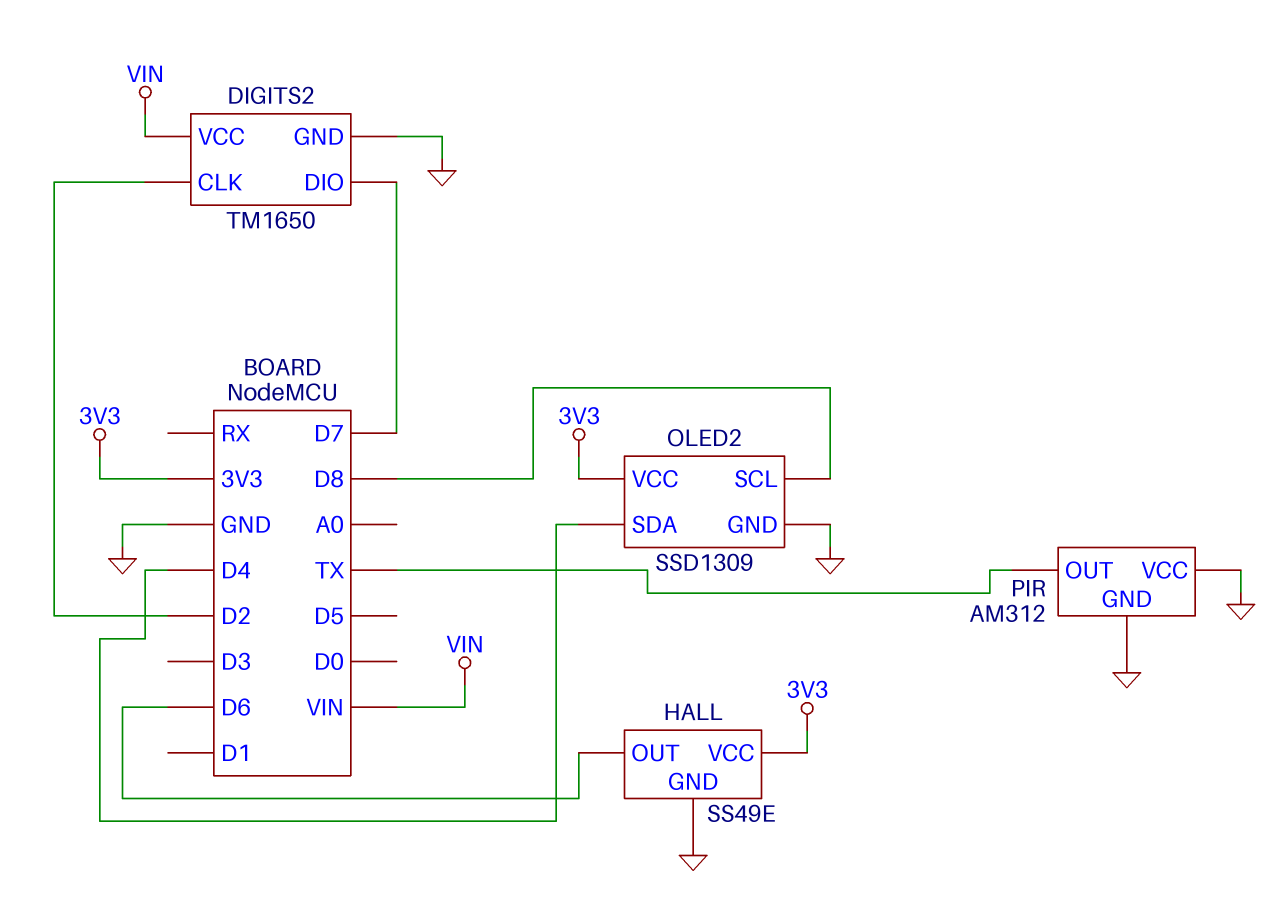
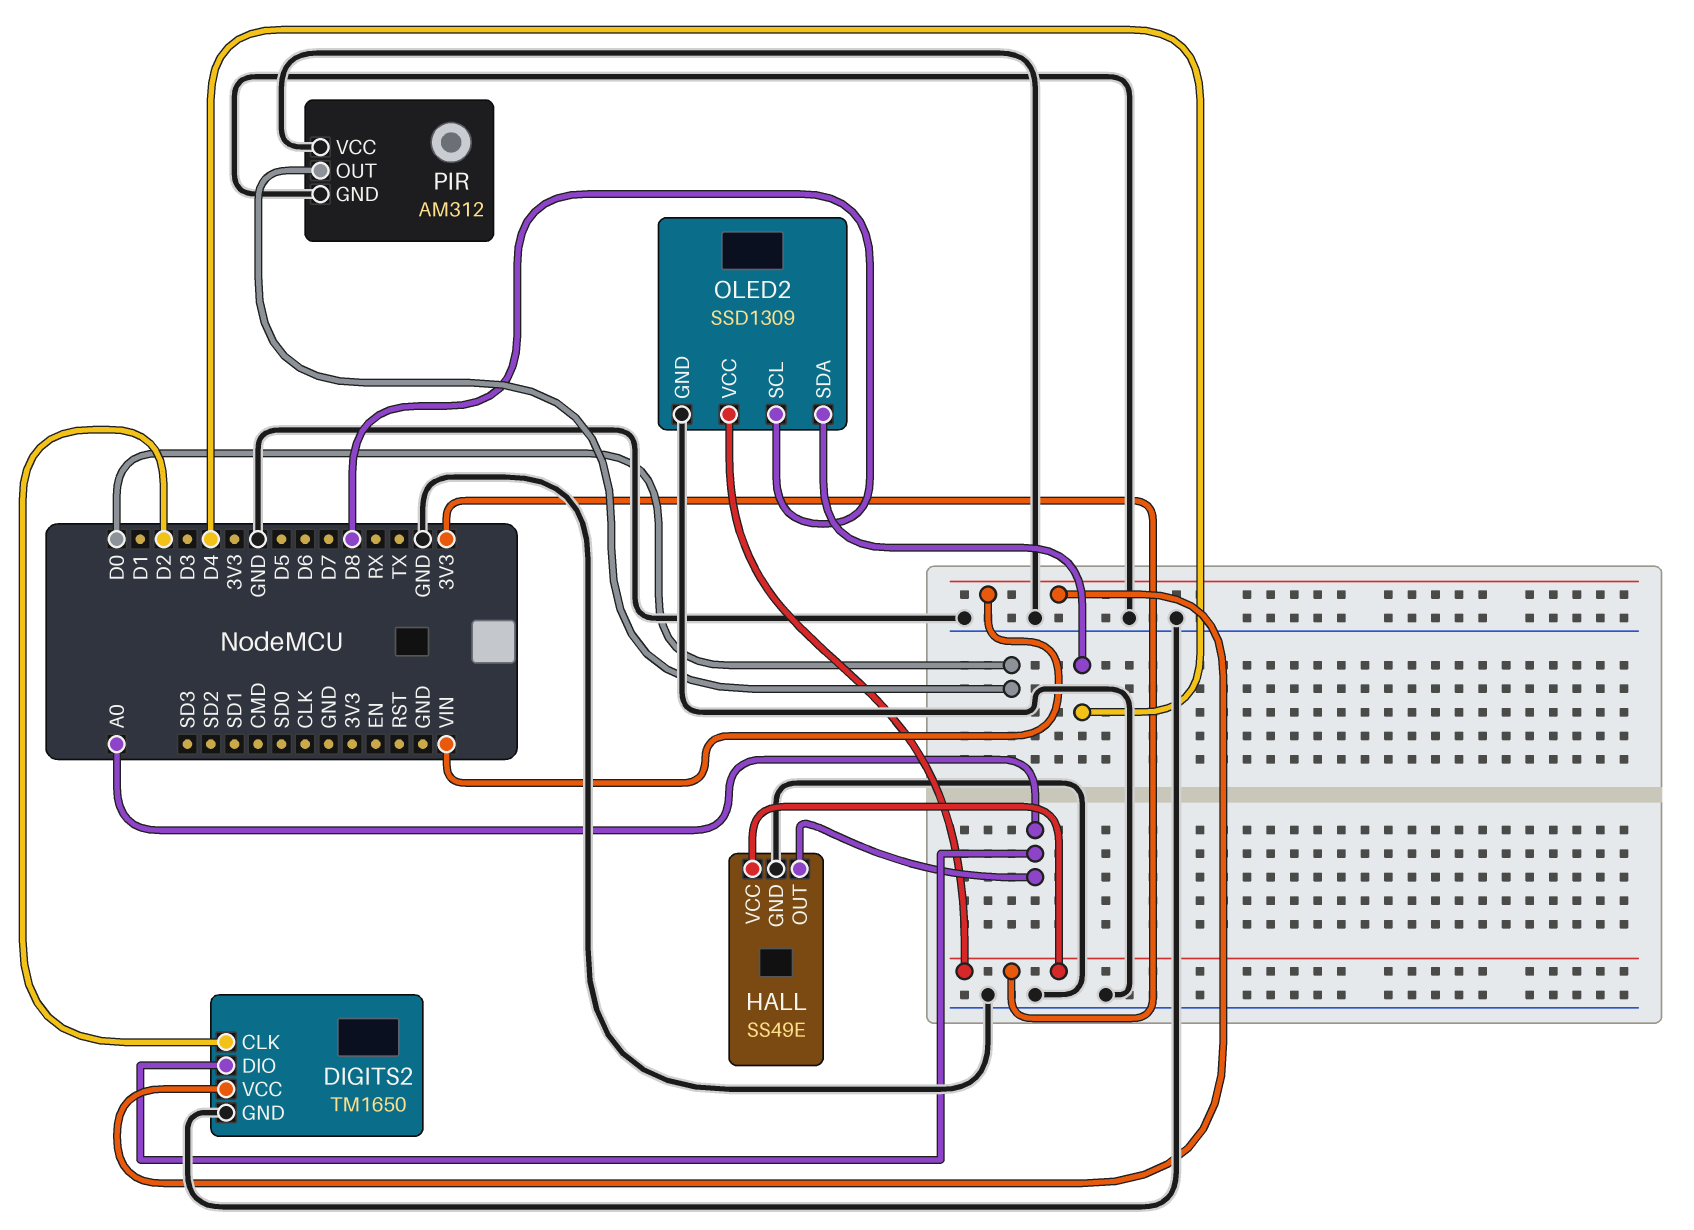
DIGITS2 pin DIO: D7 -> A0
HALL pin OUT: D6 -> A0
PIR pin OUT: TX -> D0

